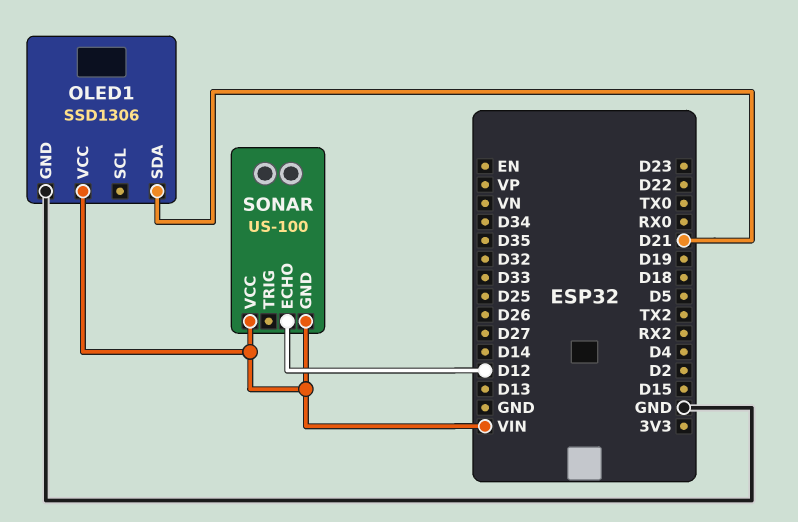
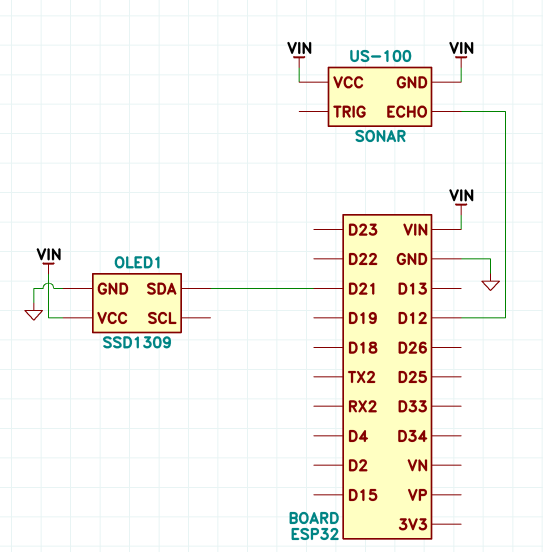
OLED1: SSD1306 -> SSD1309

